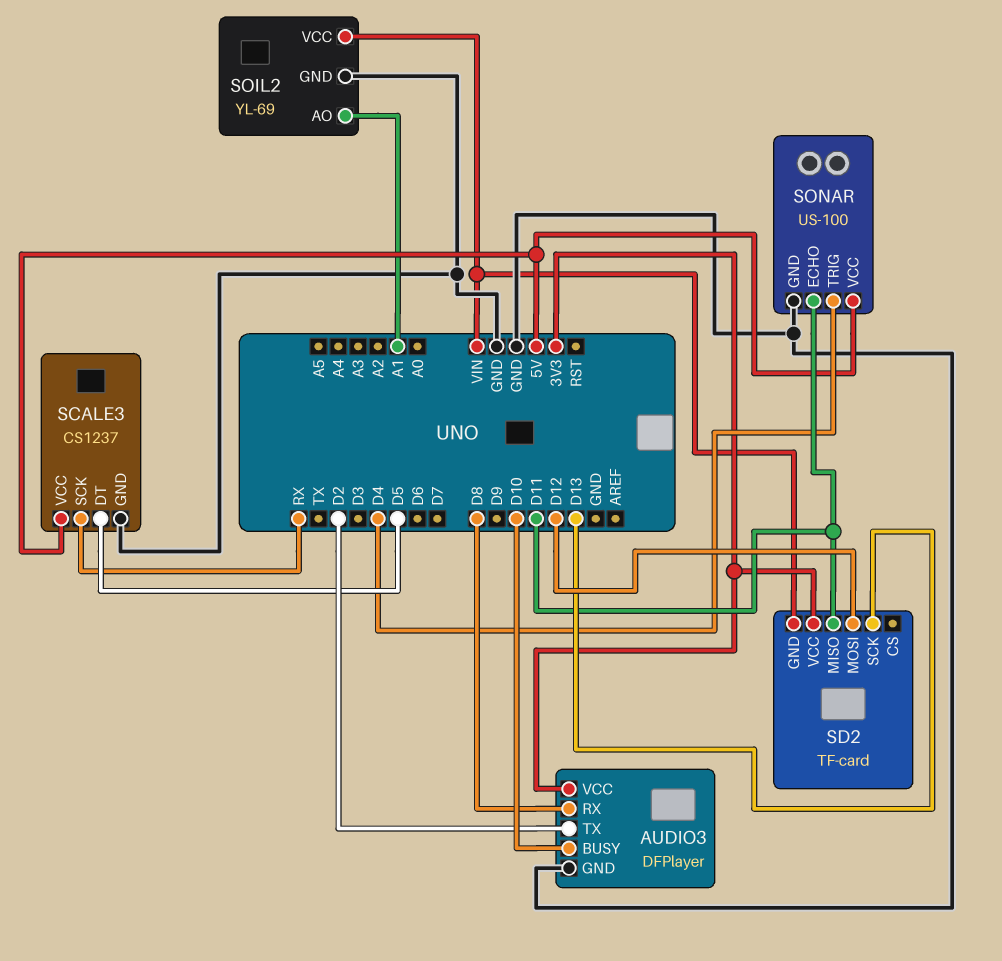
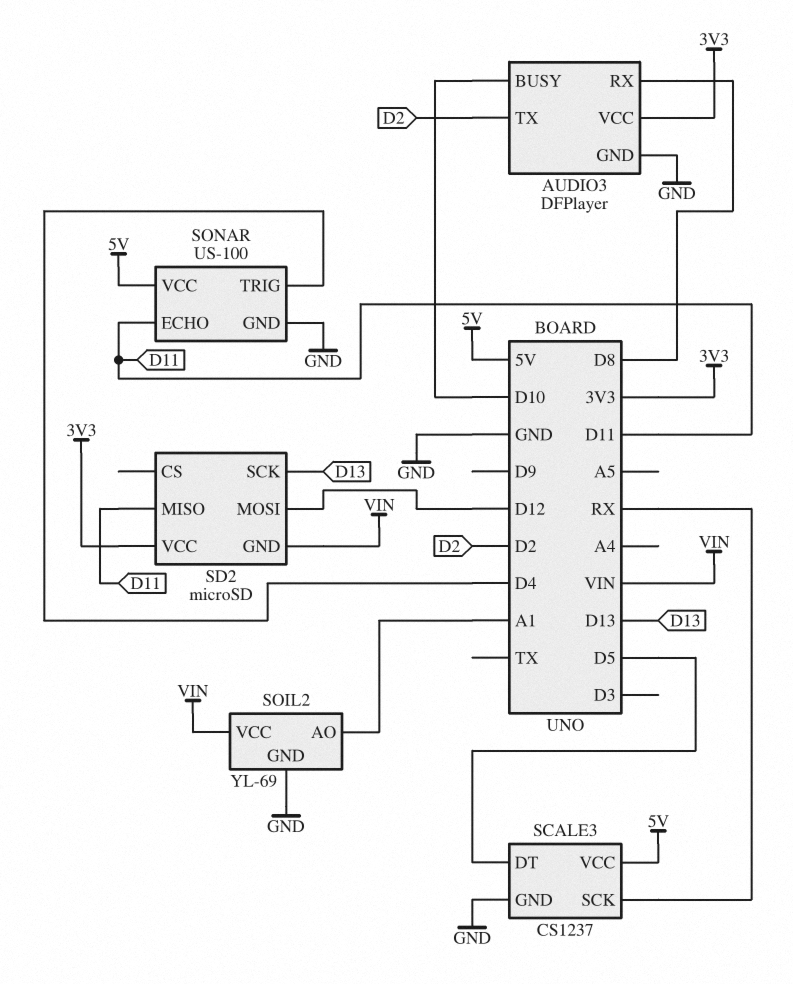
SD2: TF-card -> microSD

